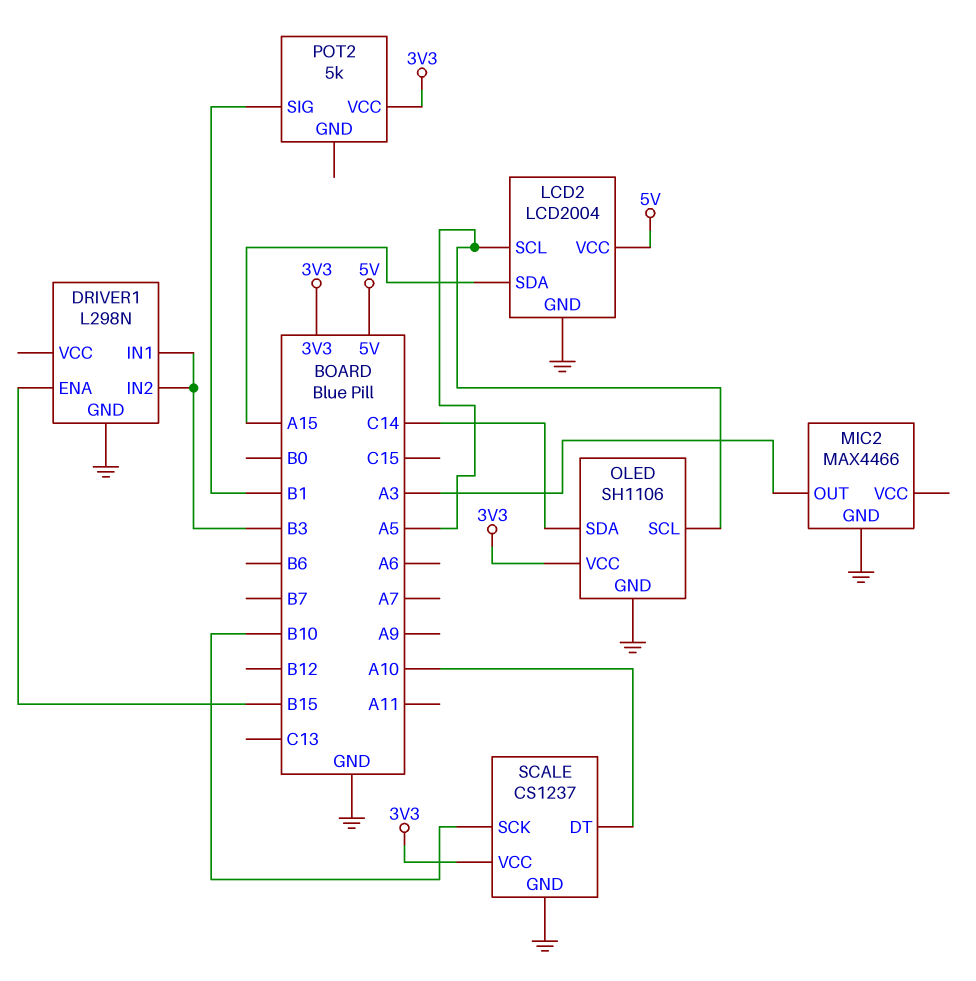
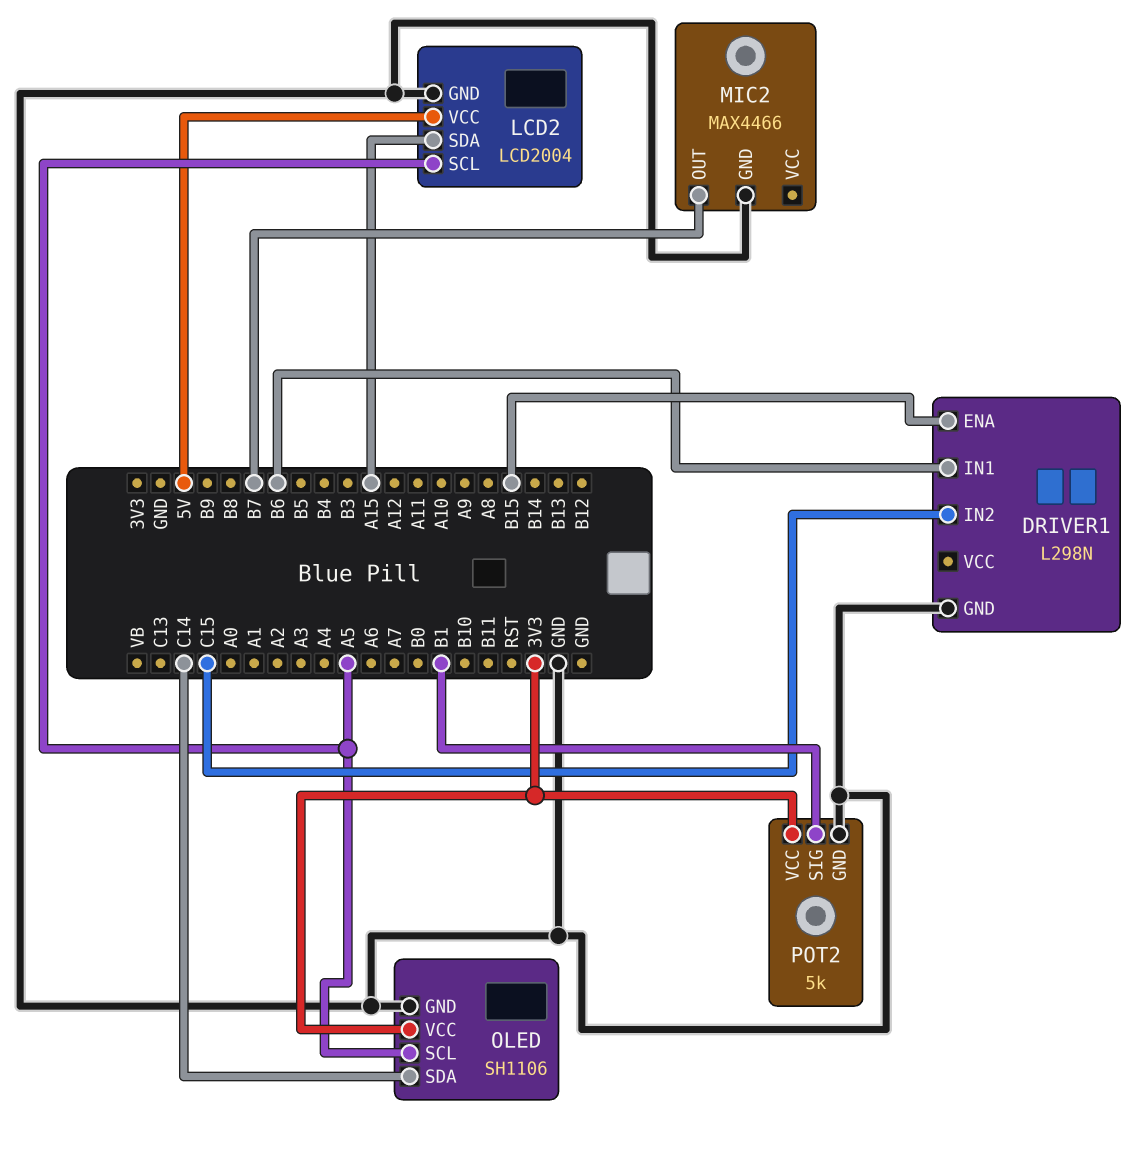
DRIVER1 pin IN1: B3 -> B6
DRIVER1 pin IN2: B3 -> C15
MIC2 pin OUT: A3 -> B7
POT2 pin GND: none -> GND
SCALE: CS1237 -> none
SCALE pin DT: A10 -> none
SCALE pin GND: GND -> none
SCALE pin SCK: B10 -> none
SCALE pin VCC: 3V3 -> none

